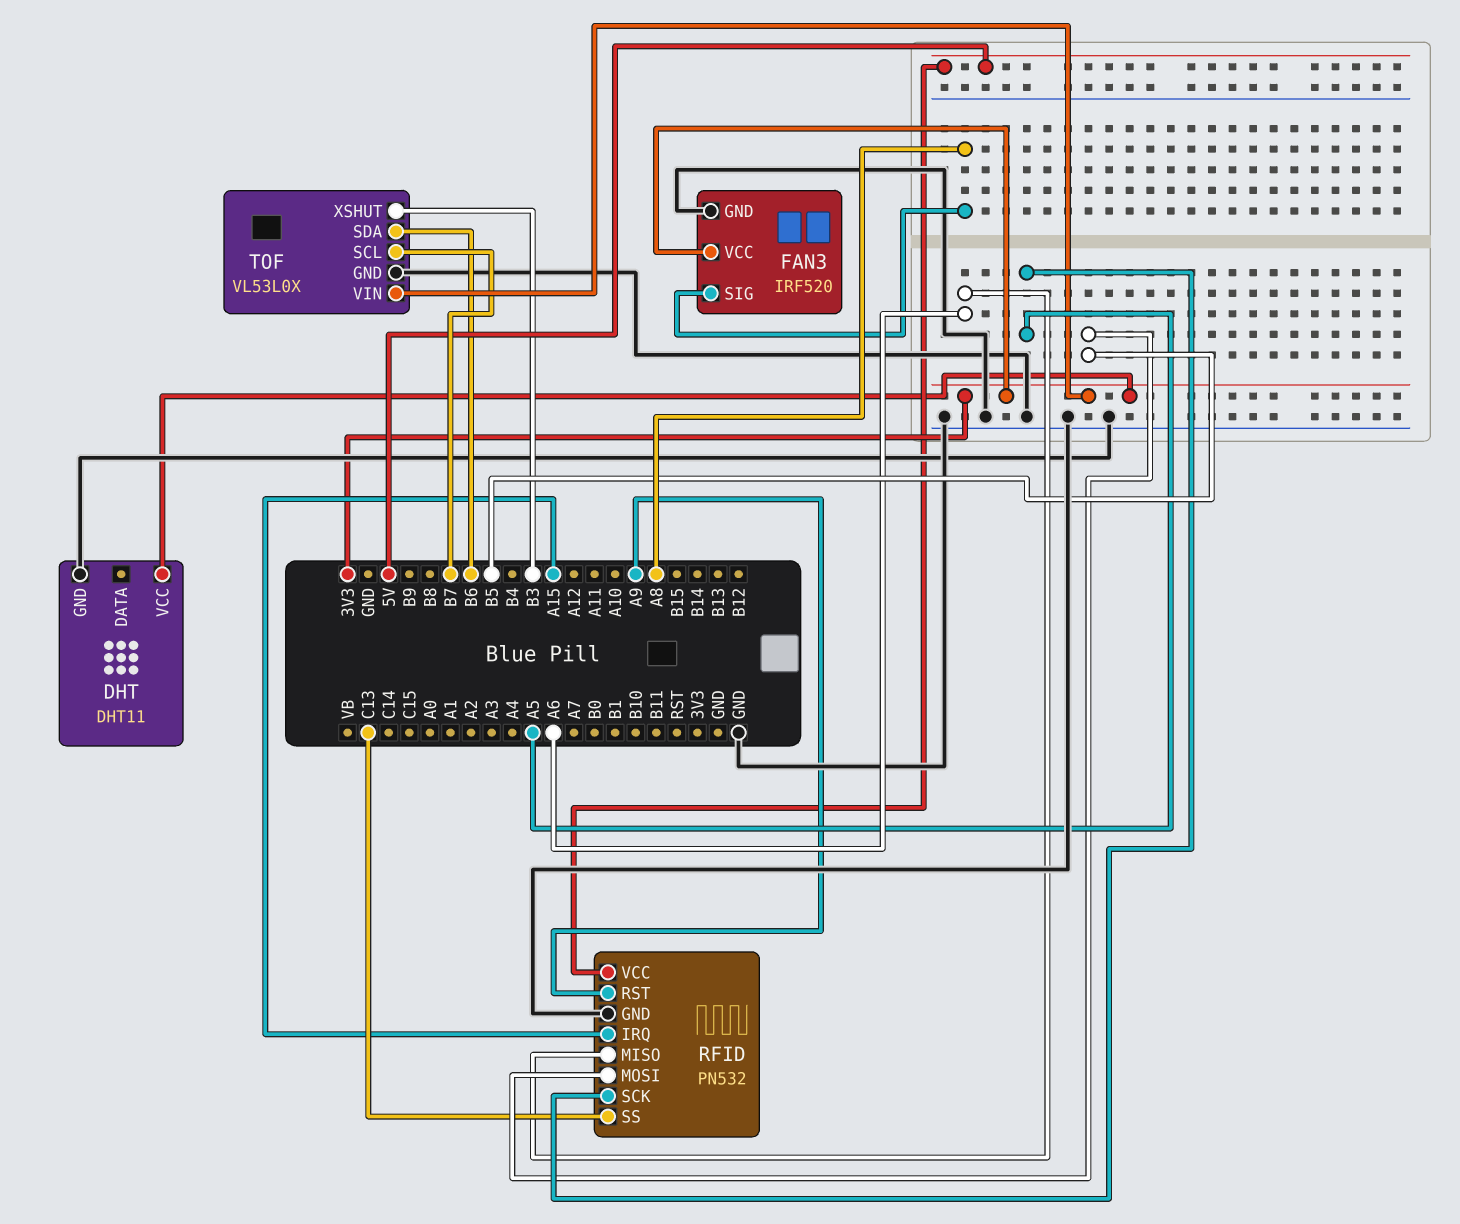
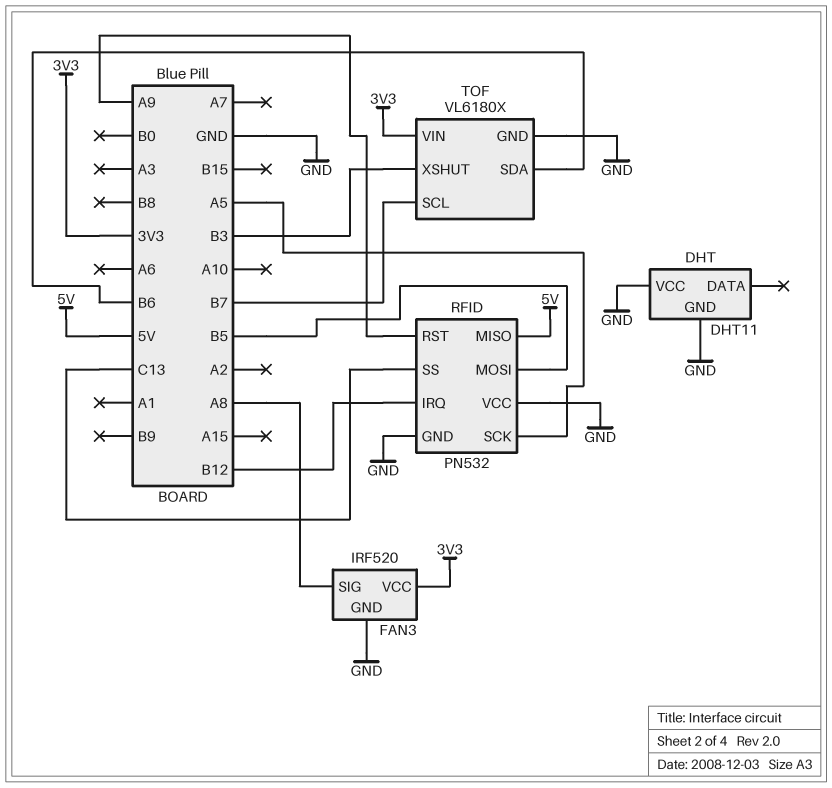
DHT pin VCC: 3V3 -> GND
RFID pin IRQ: A15 -> B12
RFID pin MISO: A6 -> 5V
RFID pin VCC: 5V -> GND
TOF: VL53L0X -> VL6180X

